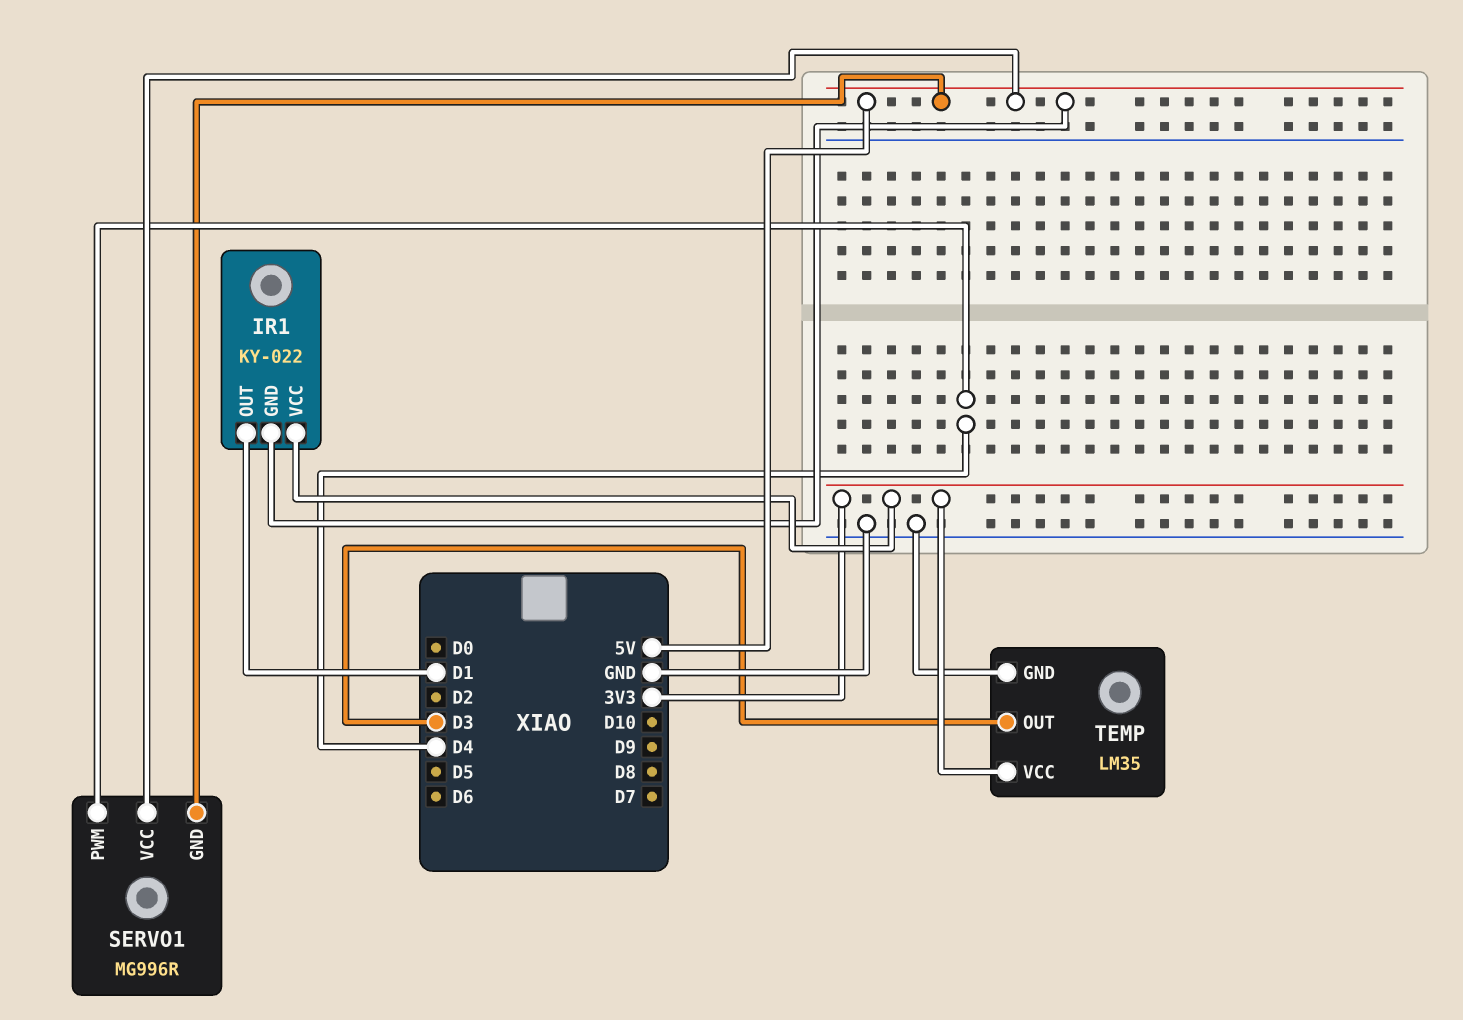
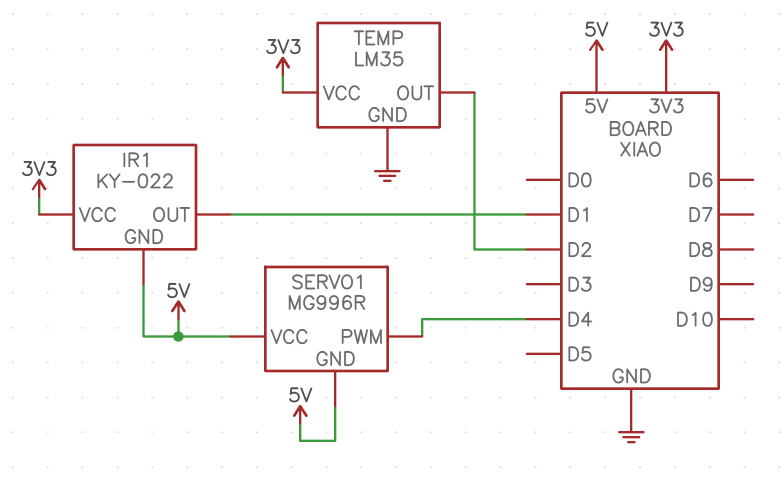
TEMP pin OUT: D3 -> D2

